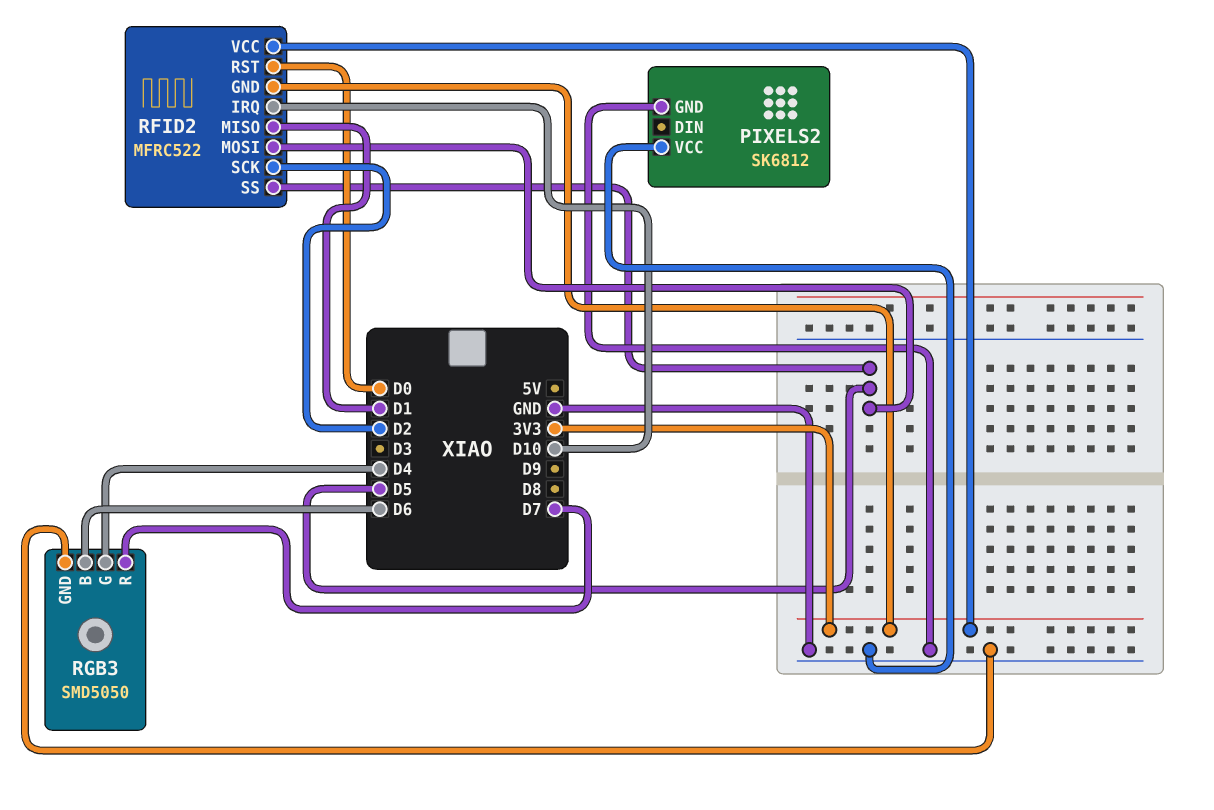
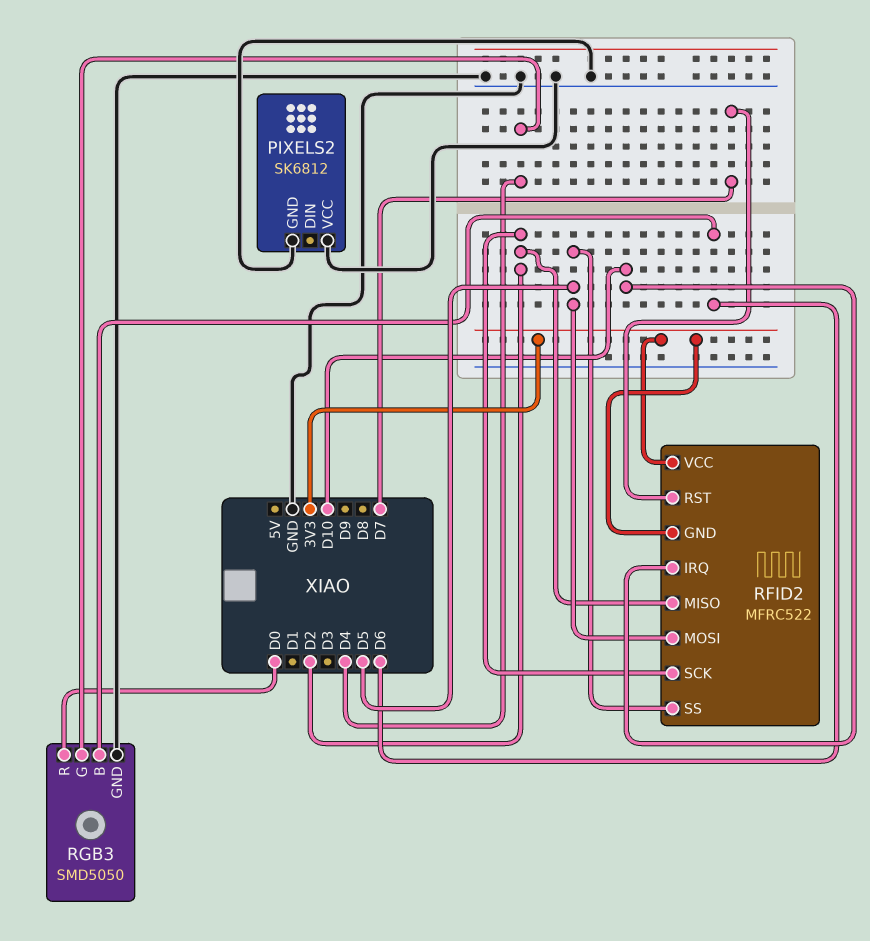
RFID2 pin MISO: D1 -> D2
RFID2 pin RST: D0 -> D7
RGB3 pin R: D7 -> D0

